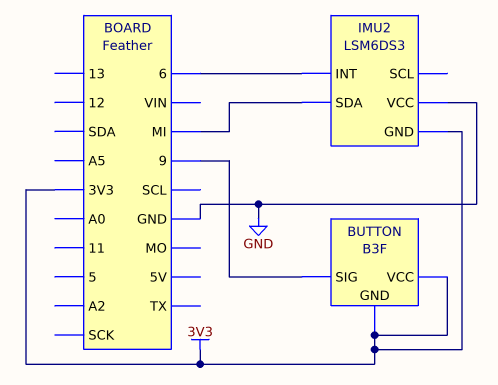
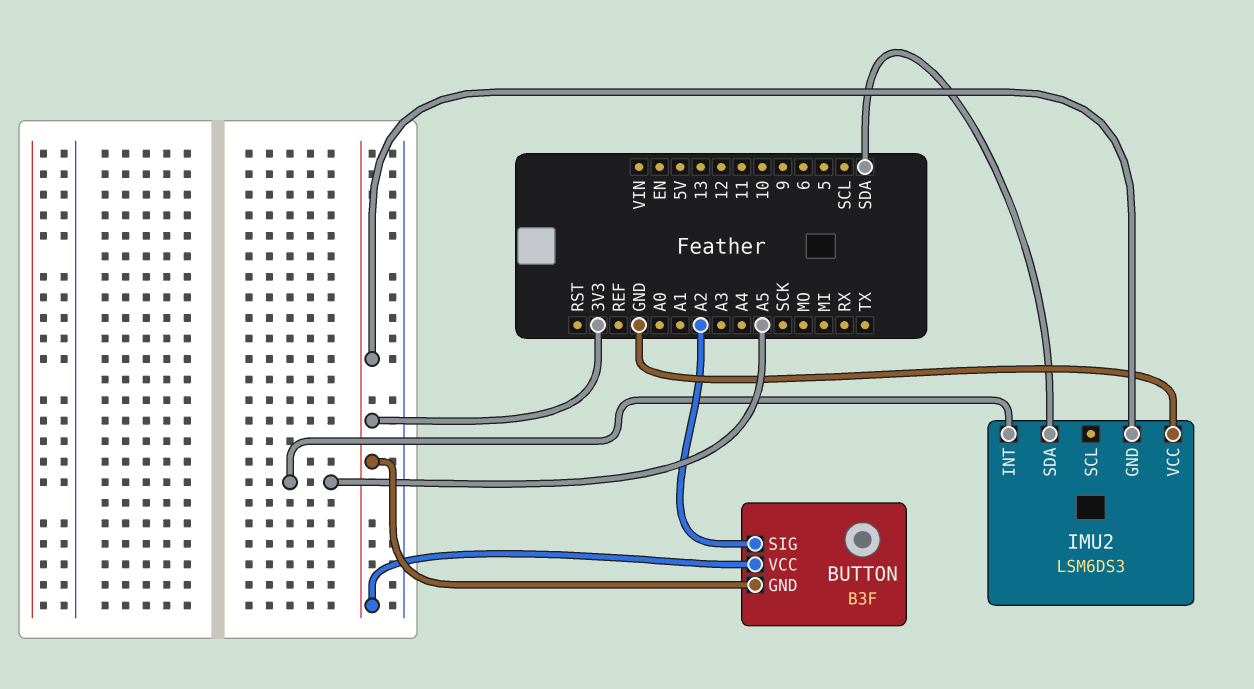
BUTTON pin SIG: 9 -> A2
IMU2 pin INT: 6 -> A5
IMU2 pin SDA: MI -> SDA

